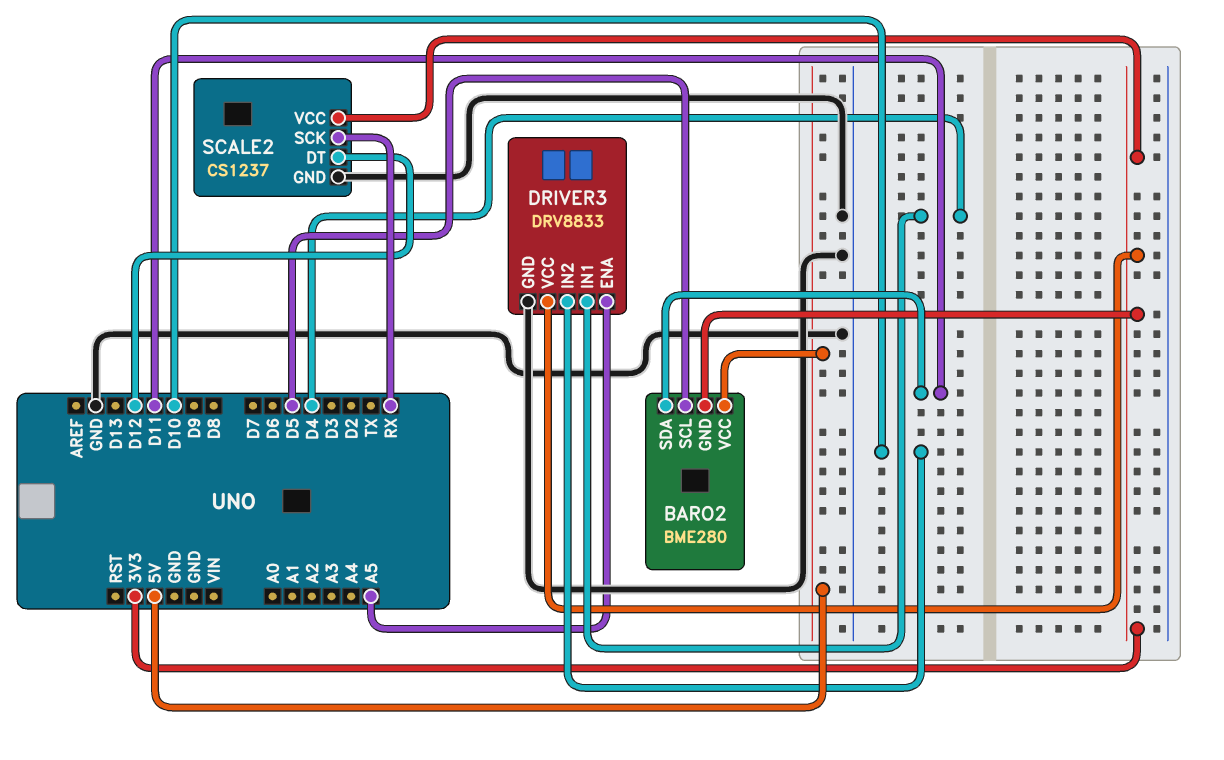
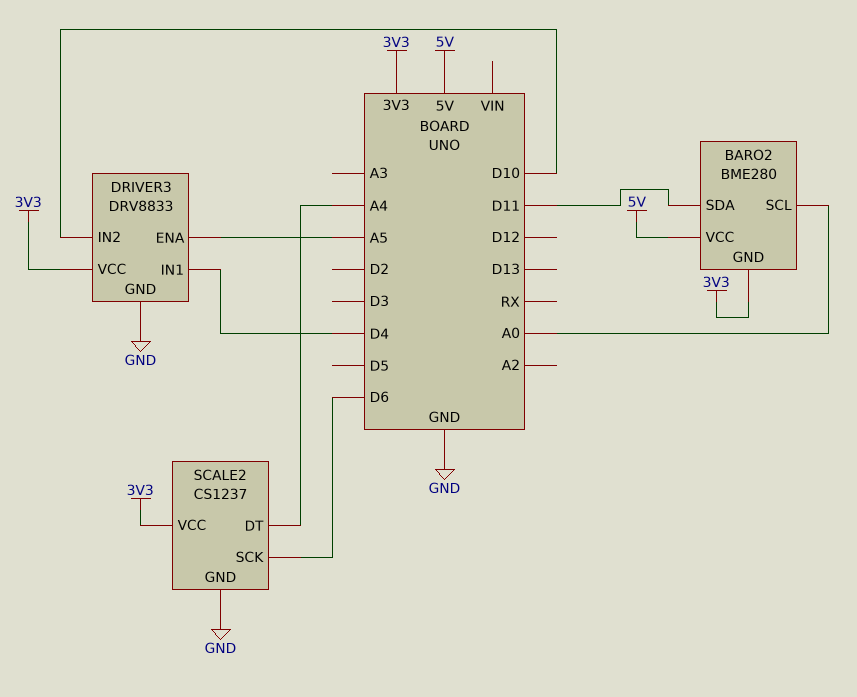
BARO2 pin SCL: D5 -> A0
SCALE2 pin DT: D12 -> A4
SCALE2 pin SCK: RX -> D6

